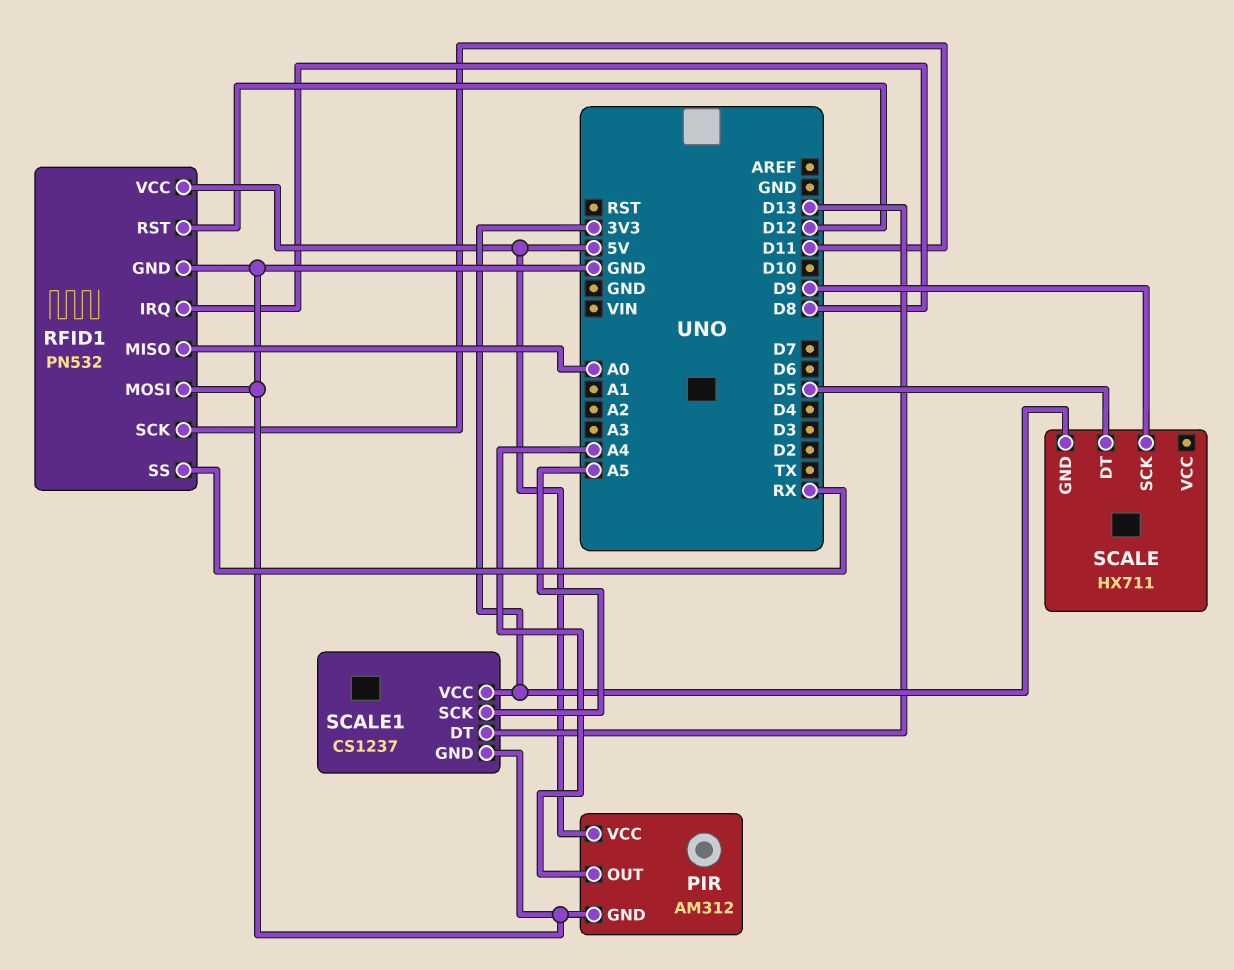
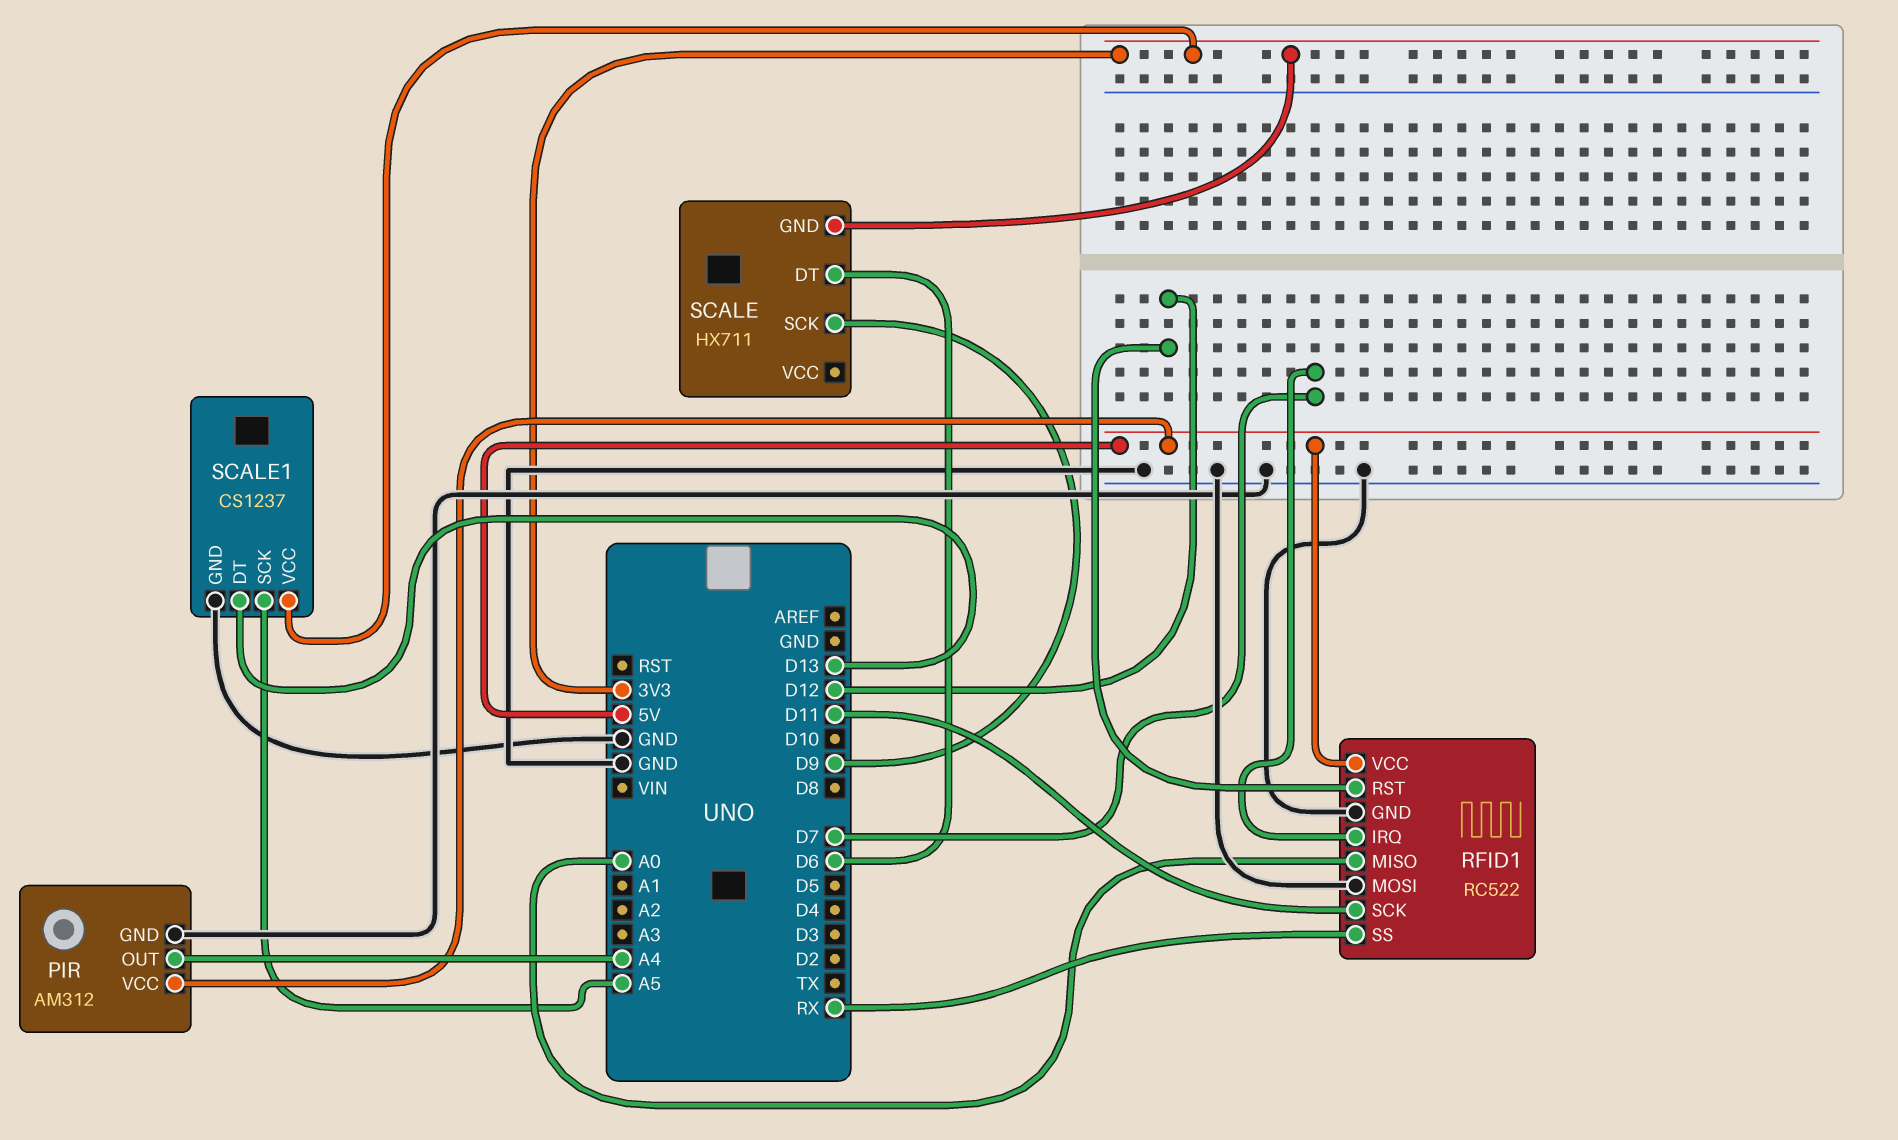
RFID1: PN532 -> RC522
RFID1 pin IRQ: D8 -> D7
SCALE pin DT: D5 -> D6

